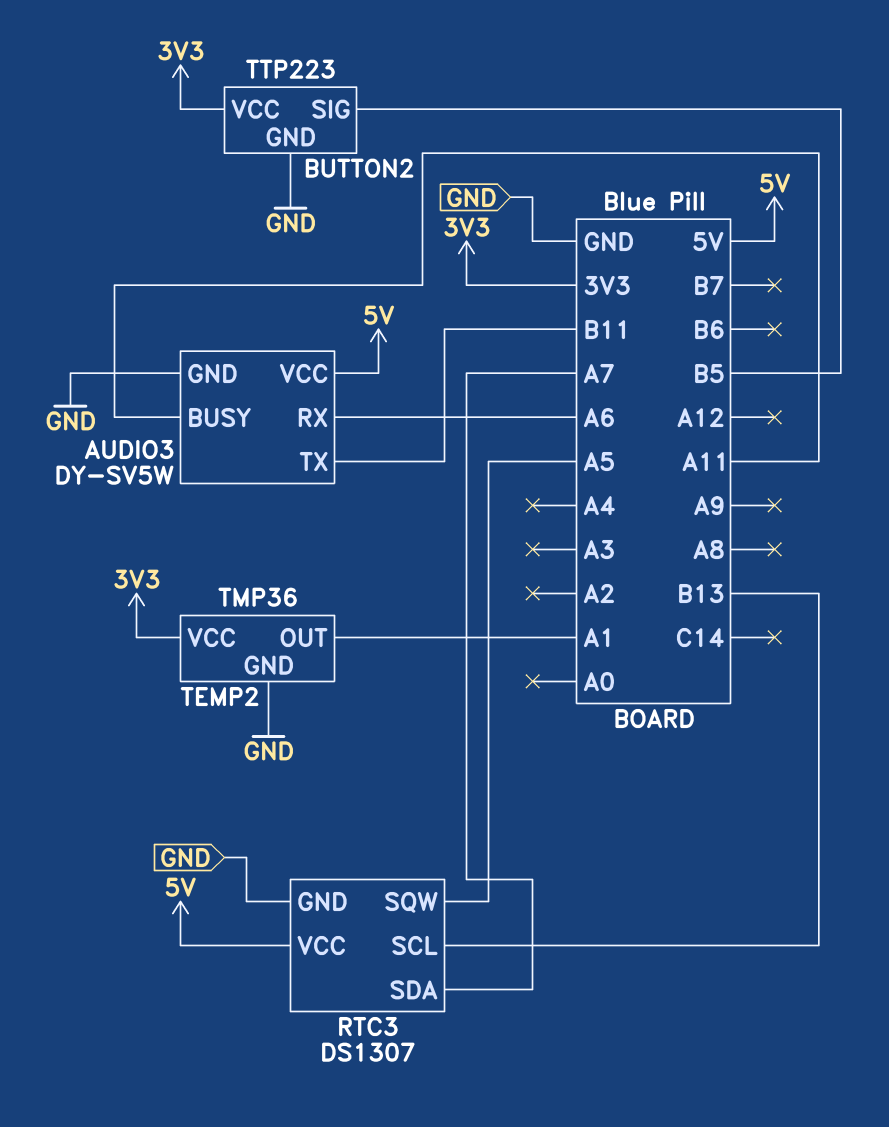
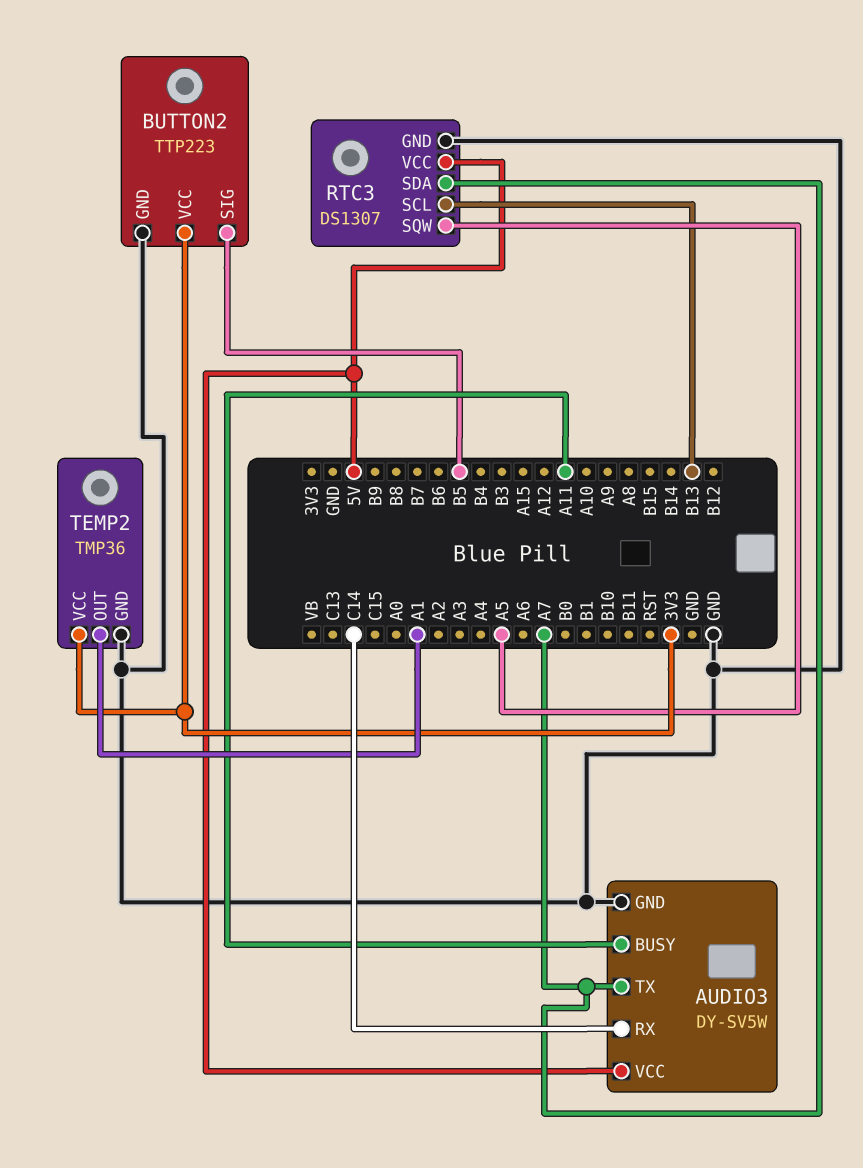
AUDIO3 pin RX: A6 -> C14
AUDIO3 pin TX: B11 -> A7

